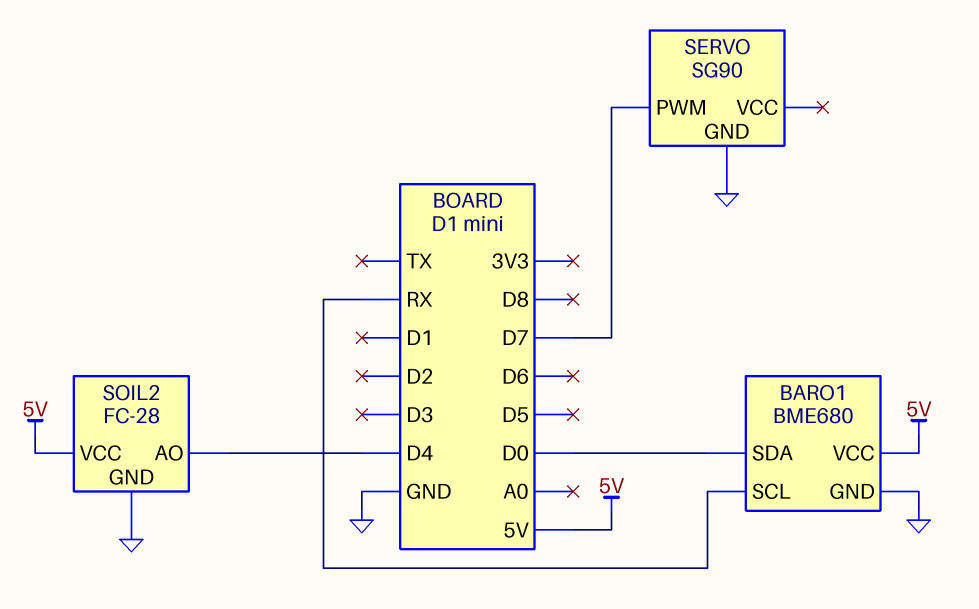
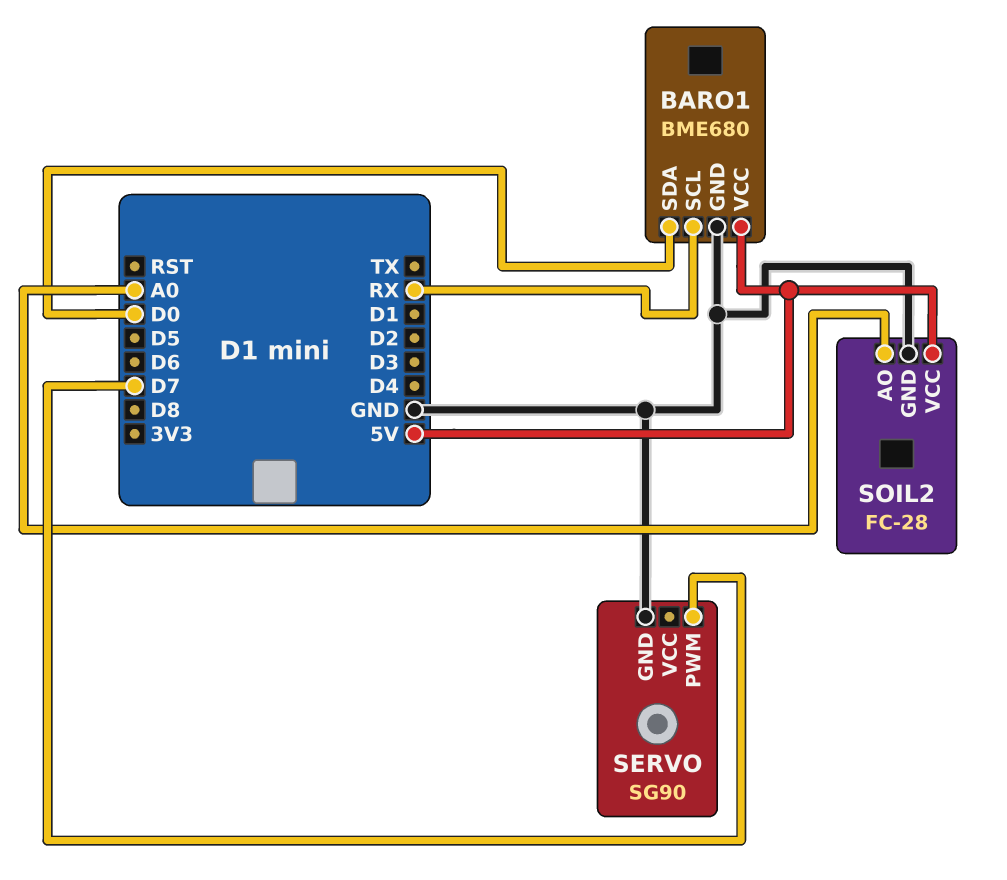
SOIL2 pin AO: D4 -> A0

